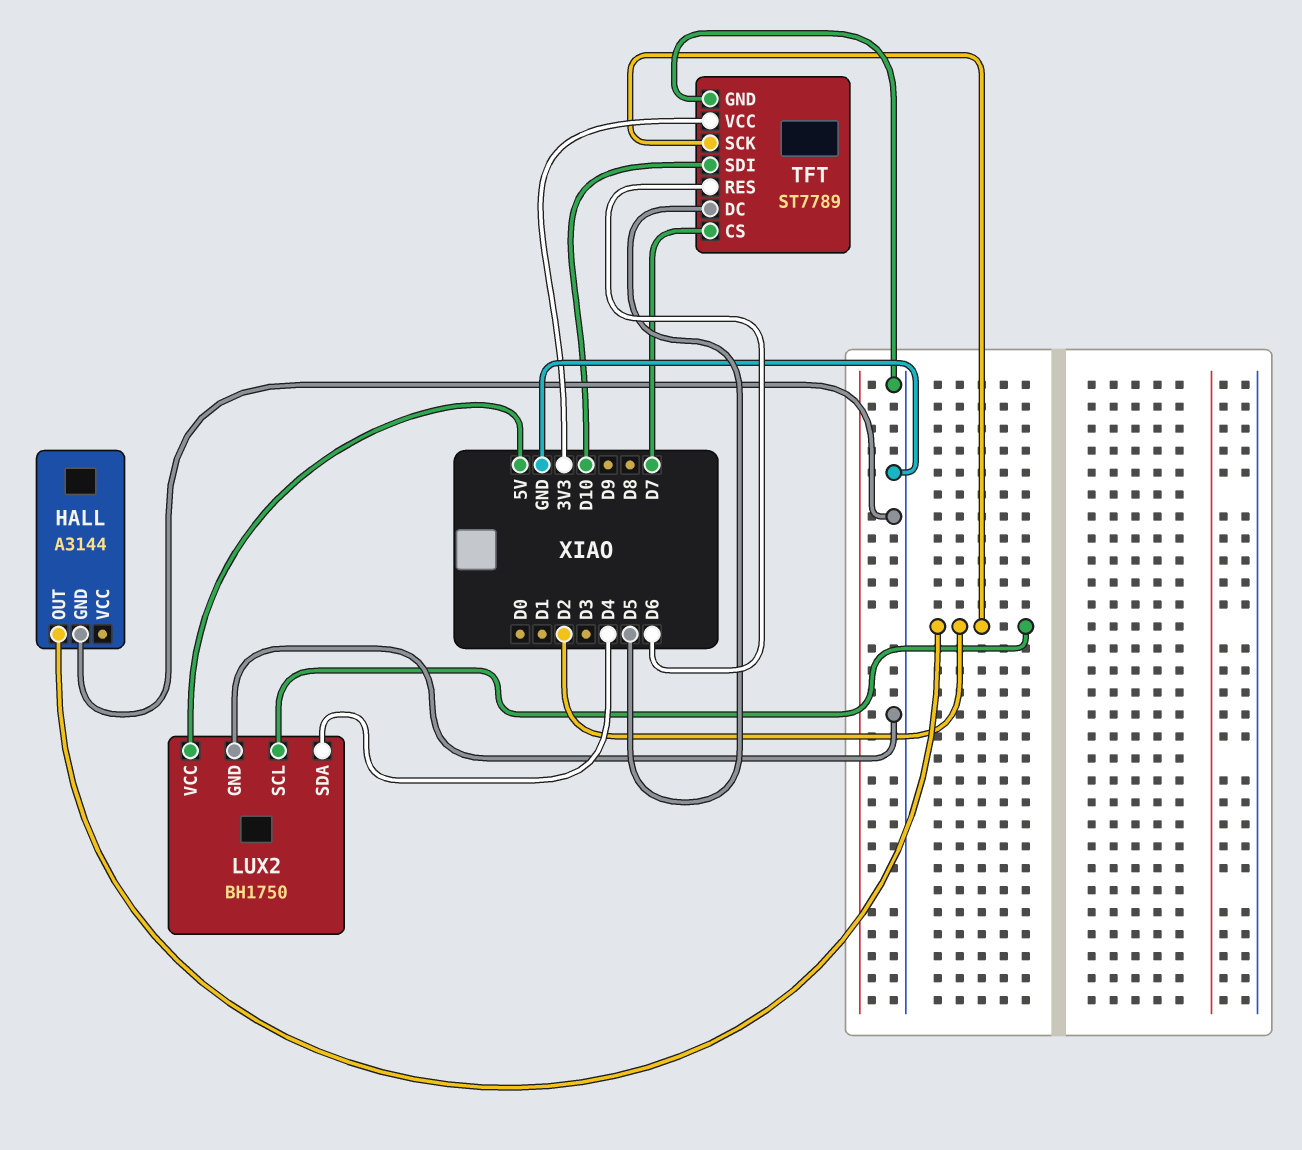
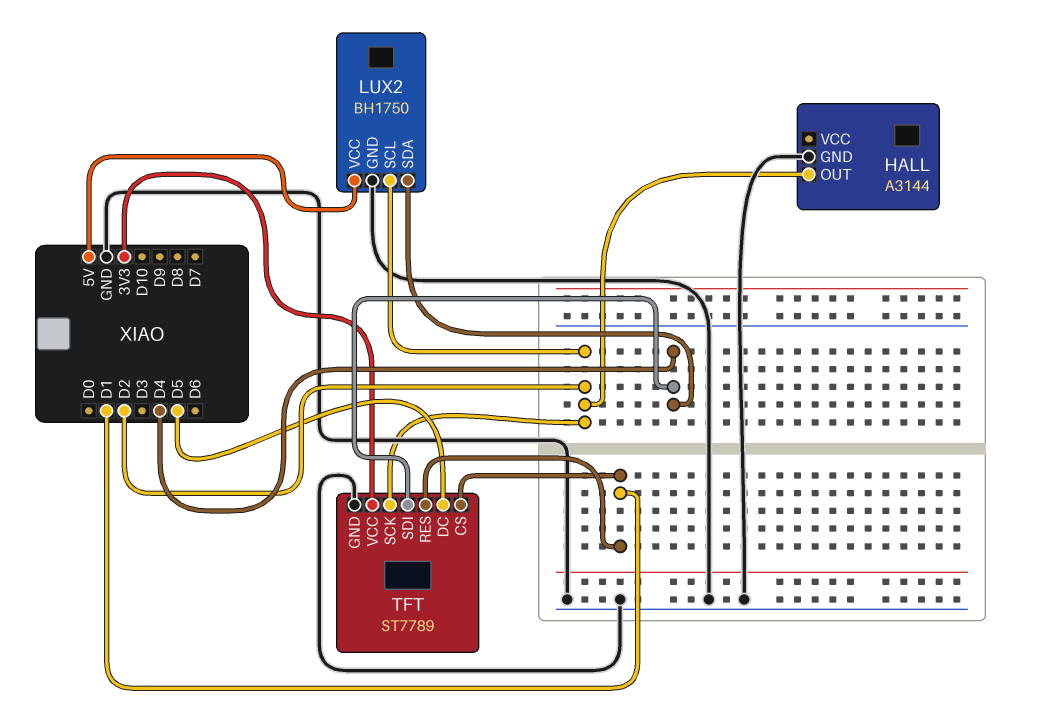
TFT pin CS: D7 -> D1
TFT pin RES: D6 -> D1
TFT pin SDI: D10 -> D4

